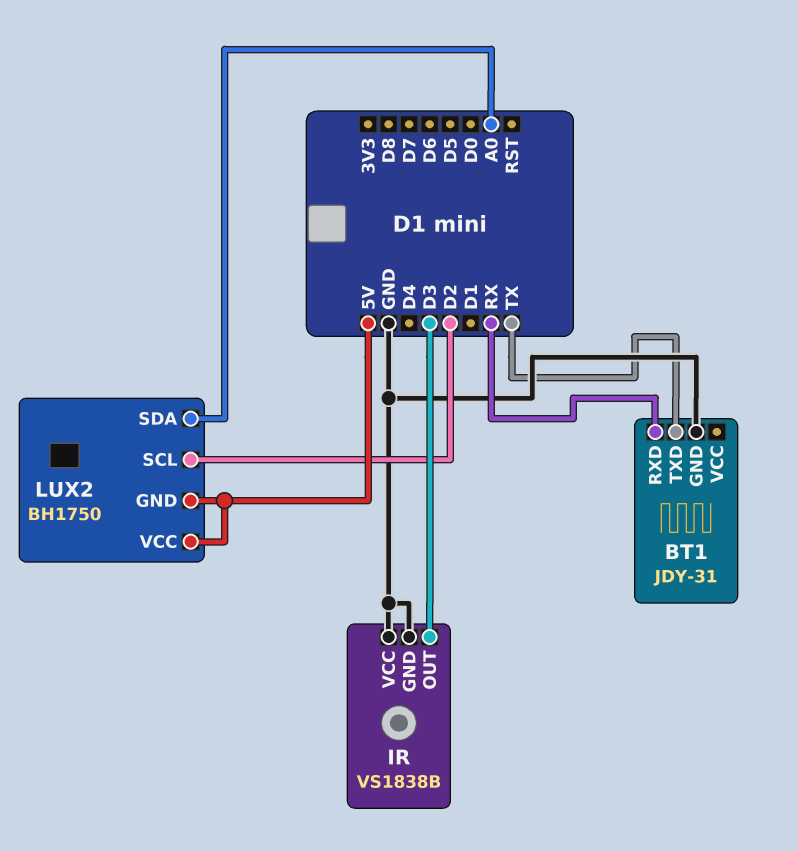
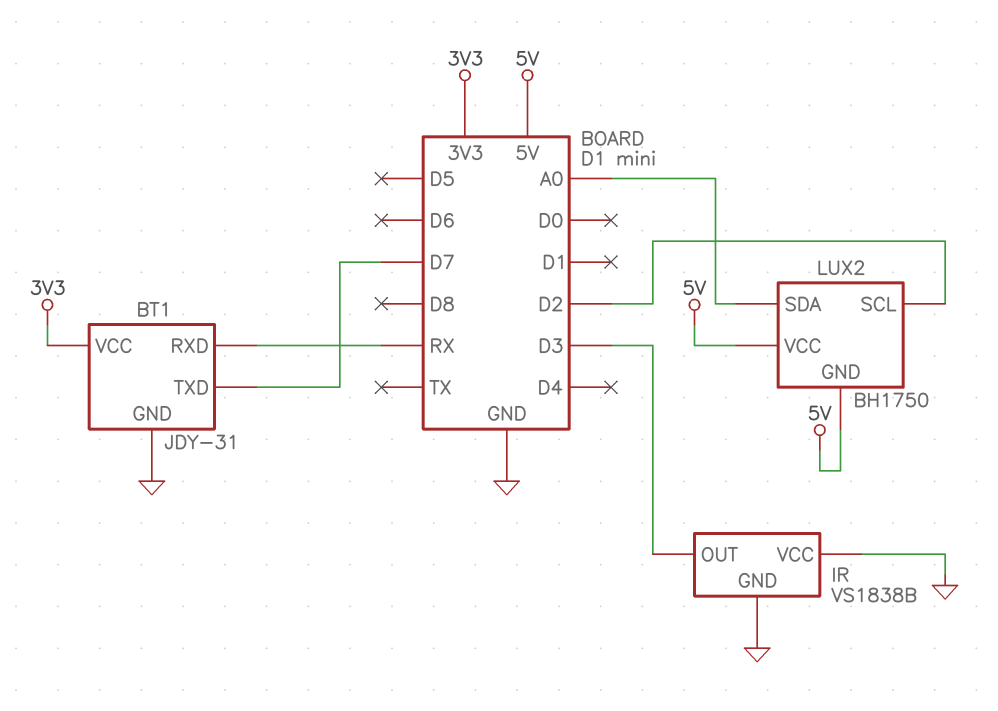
BT1 pin TXD: TX -> D7
BT1 pin VCC: none -> 3V3

